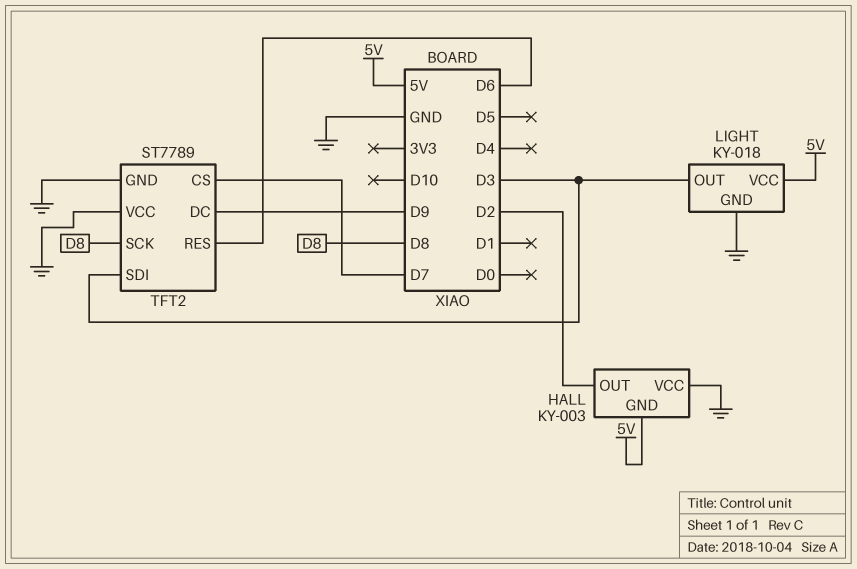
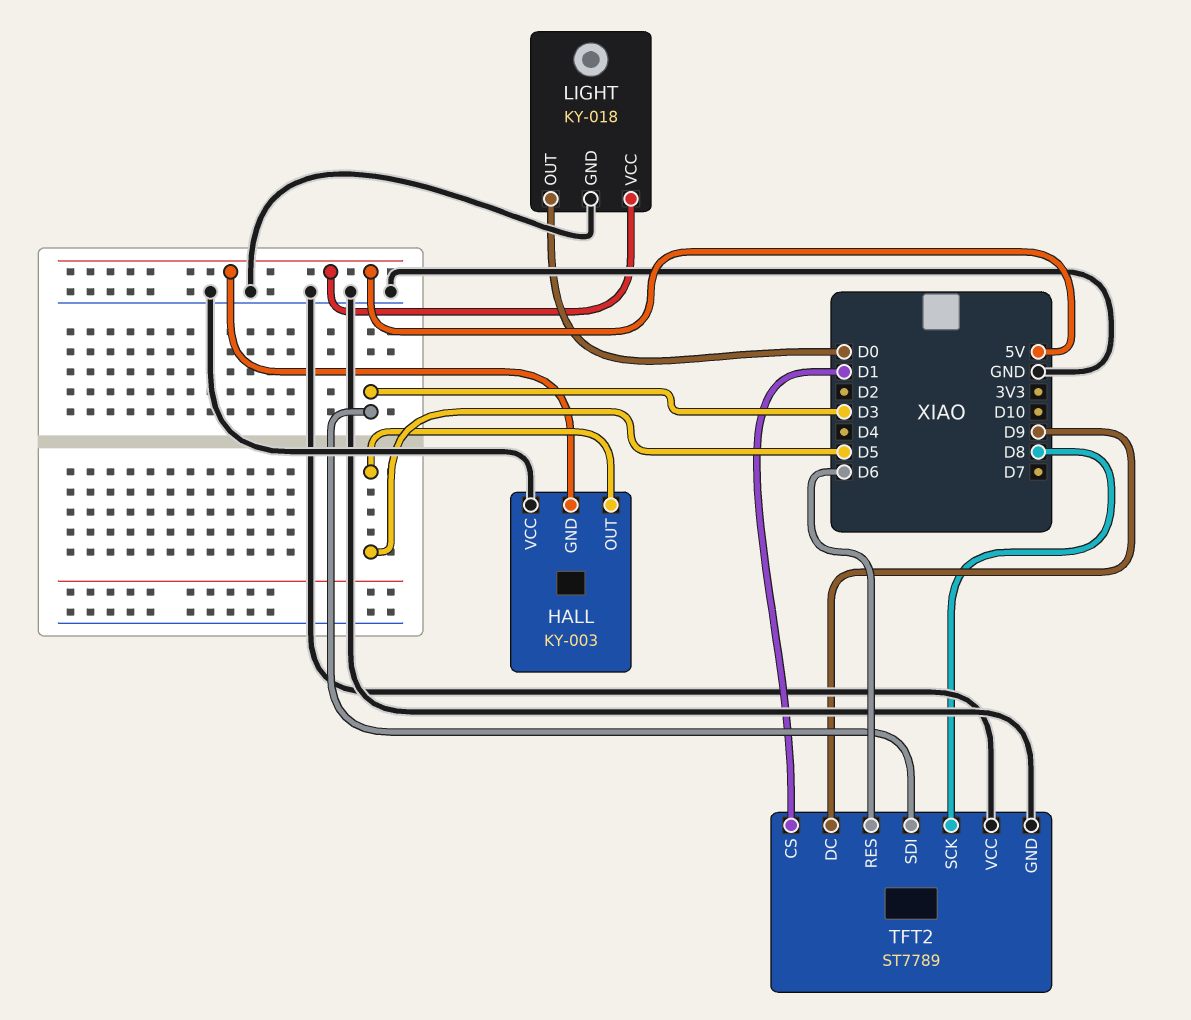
HALL pin OUT: D2 -> D5
LIGHT pin OUT: D3 -> D0
TFT2 pin CS: D7 -> D1

